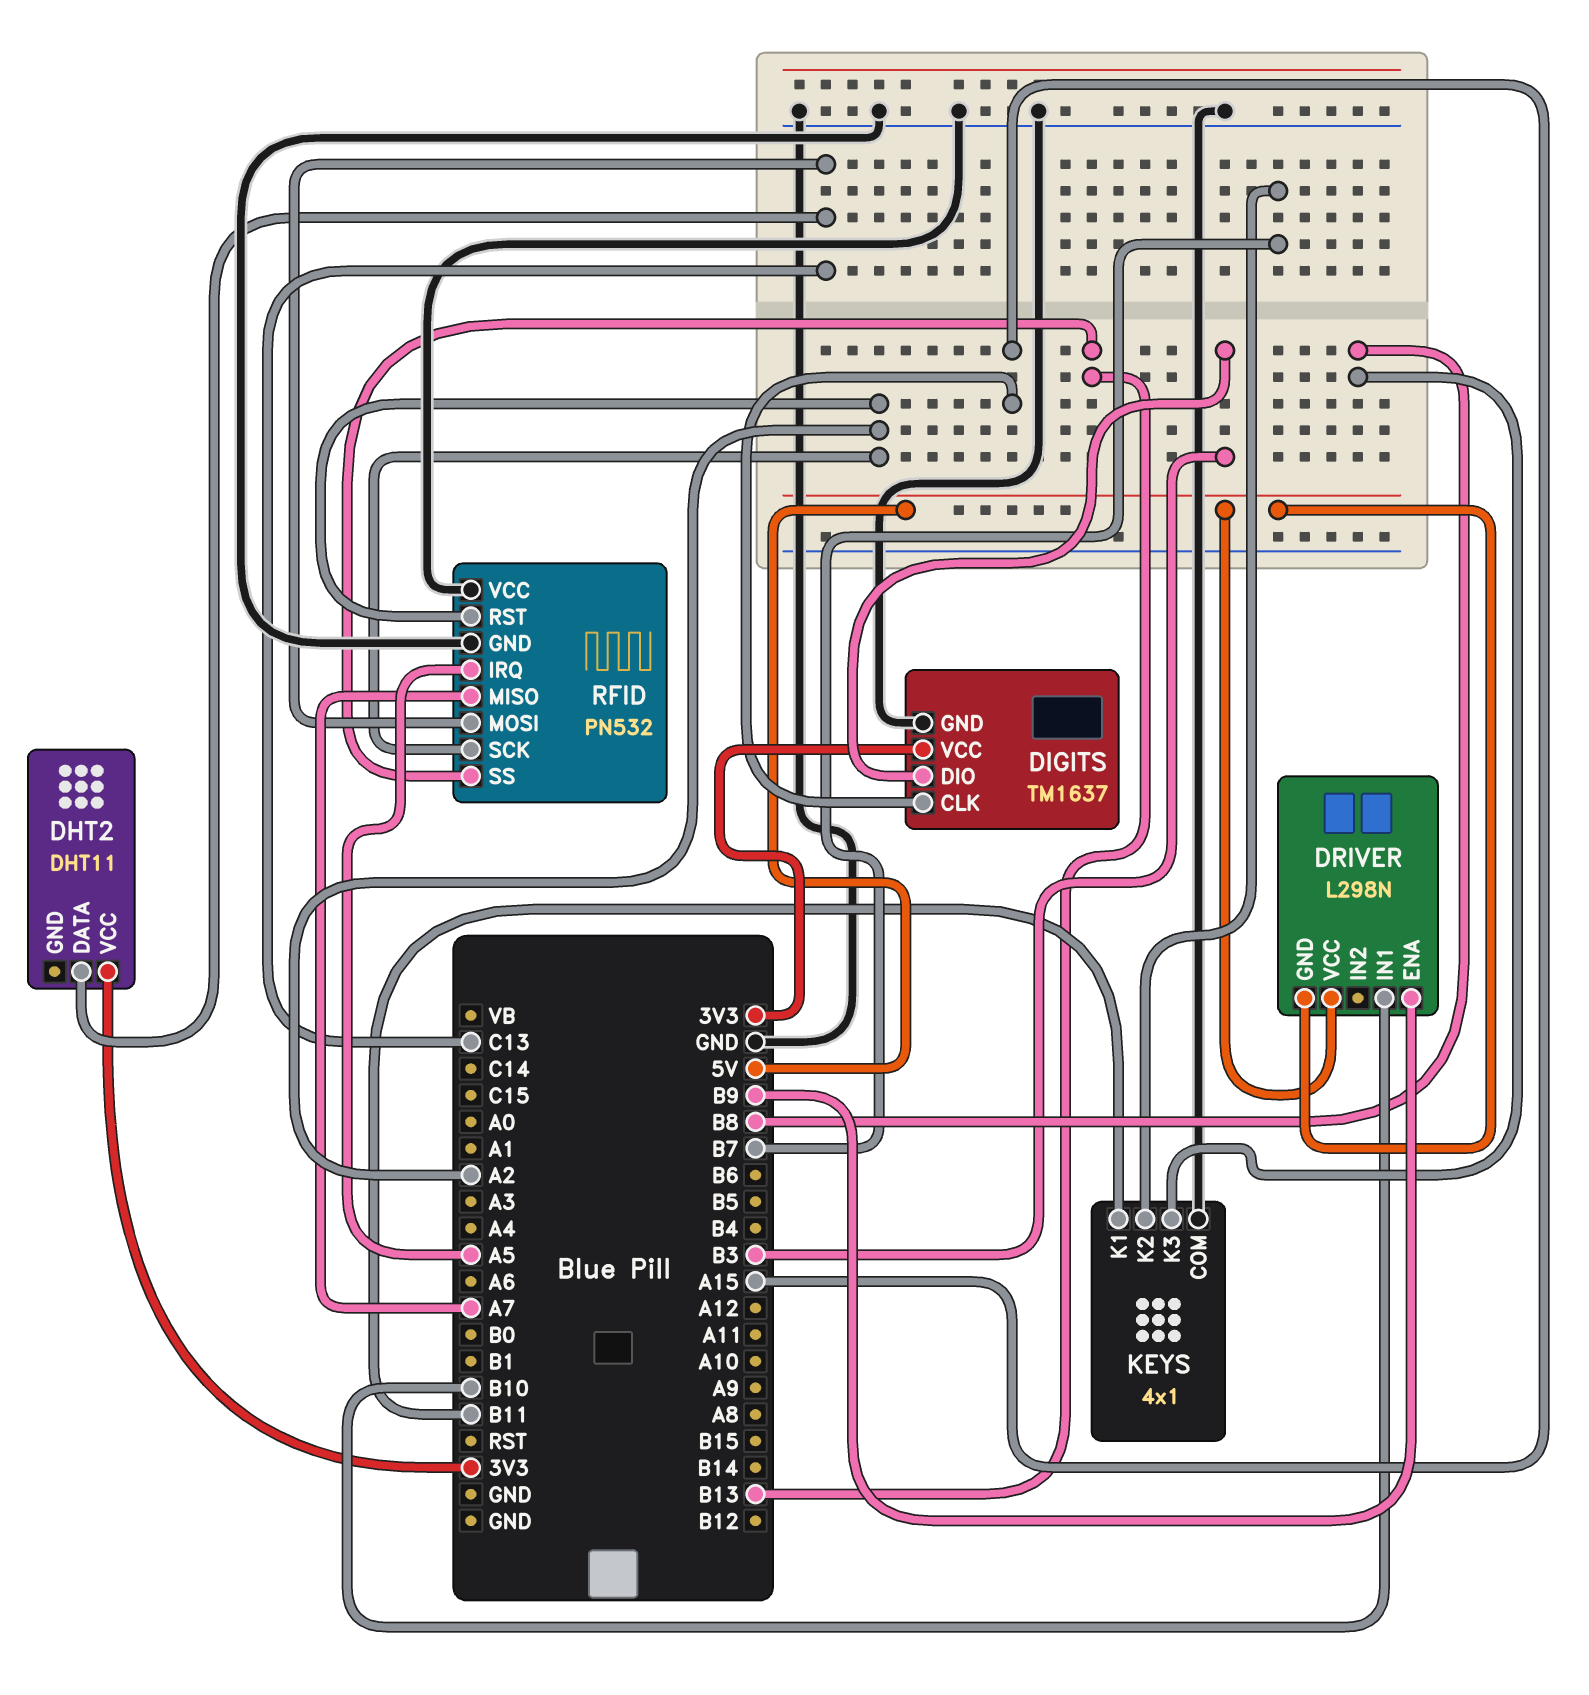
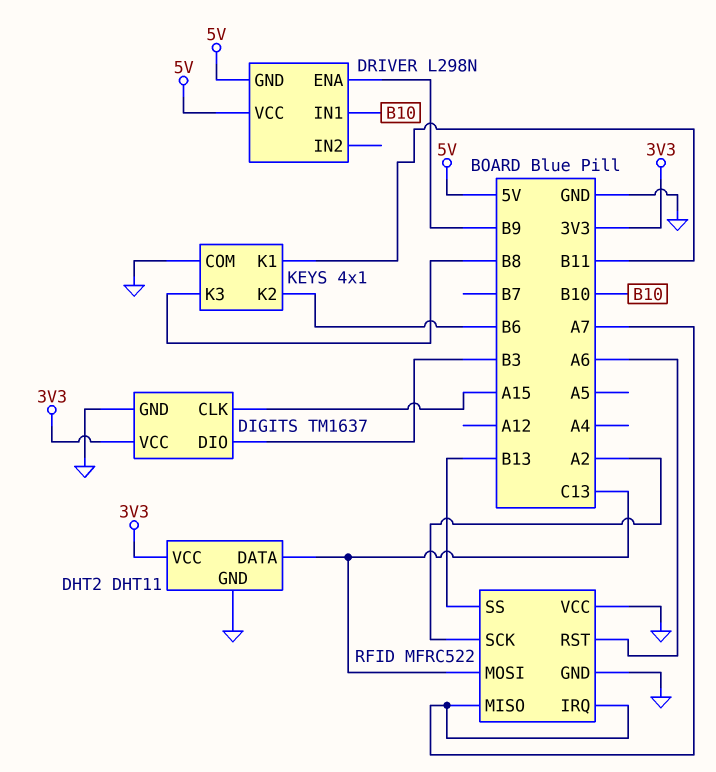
DHT2 pin GND: none -> GND
KEYS pin K2: B7 -> B6
RFID: PN532 -> MFRC522
RFID pin IRQ: A5 -> A7
RFID pin RST: A2 -> A6

